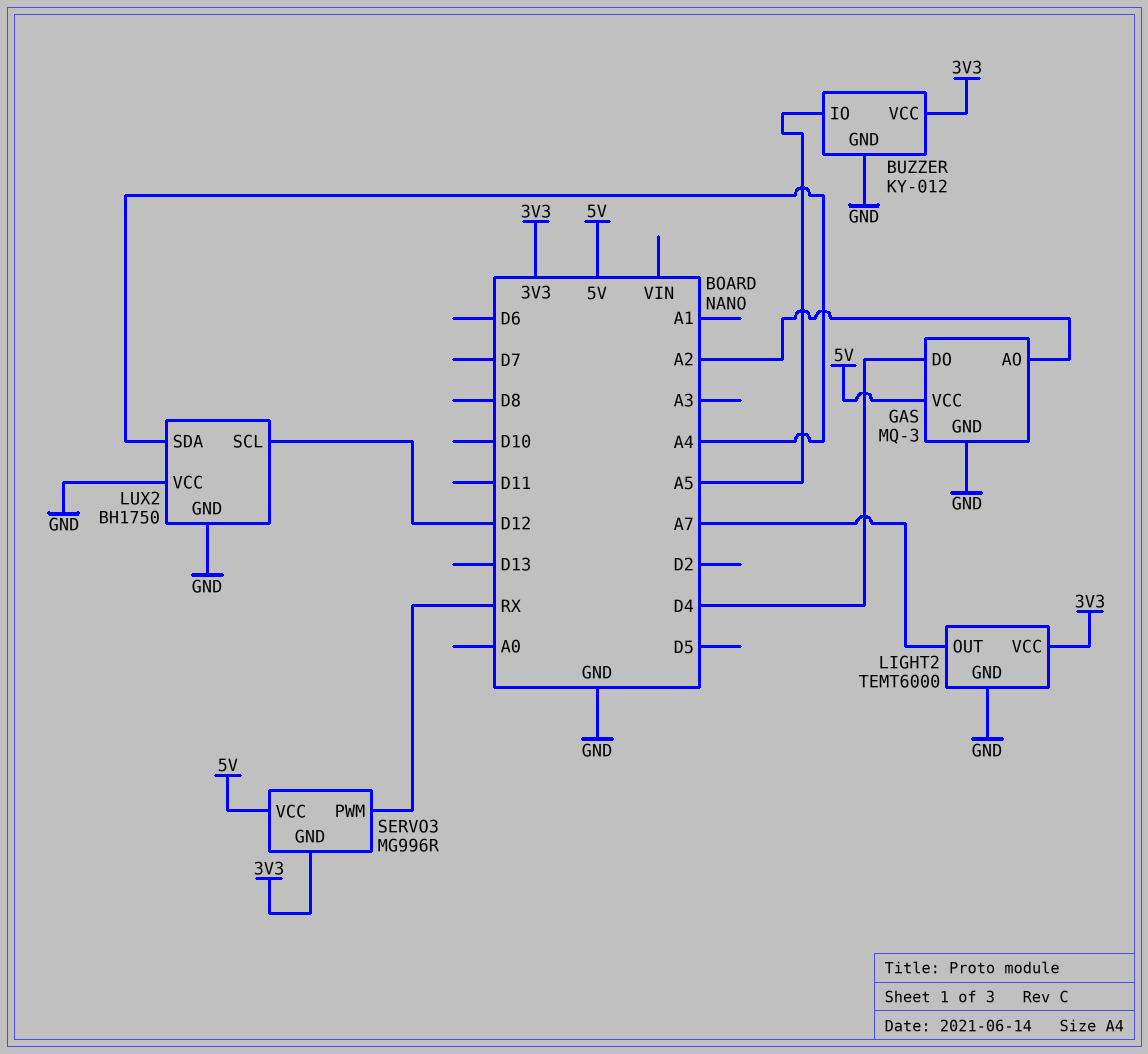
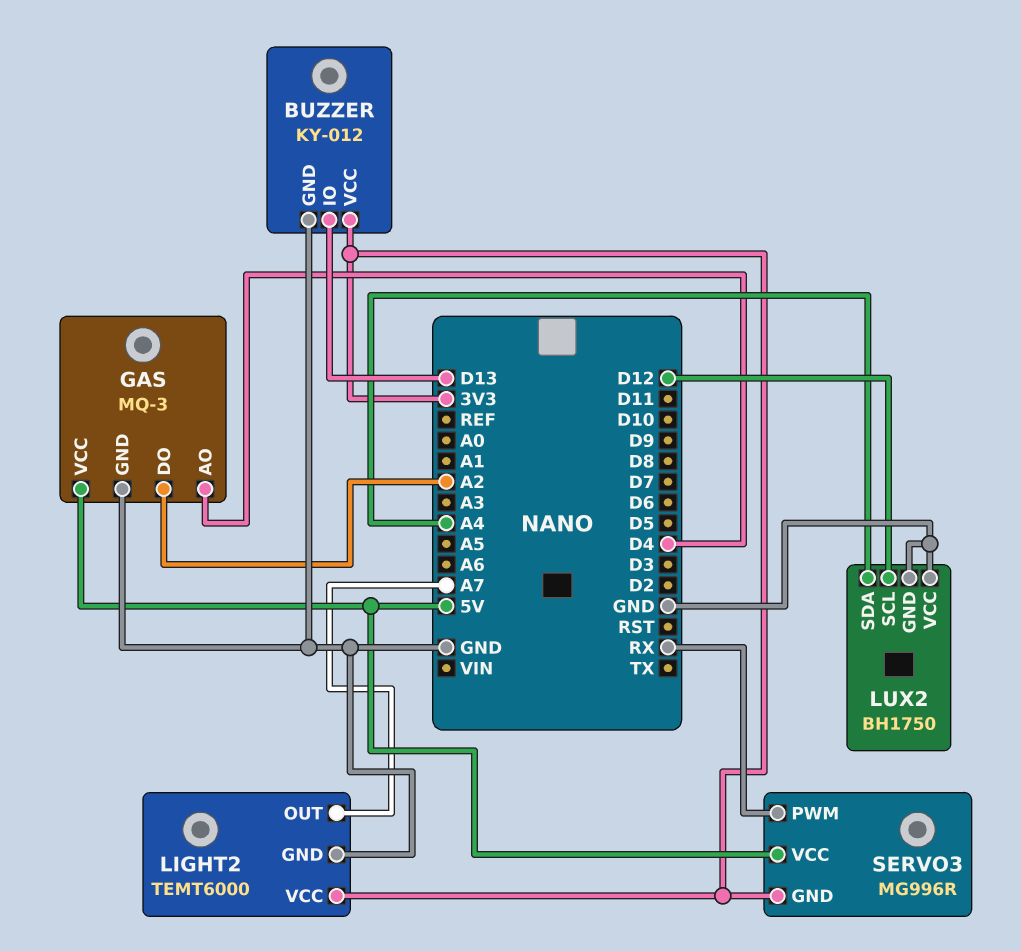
BUZZER pin IO: A5 -> D13
GAS pin AO: A2 -> D4
GAS pin DO: D4 -> A2

